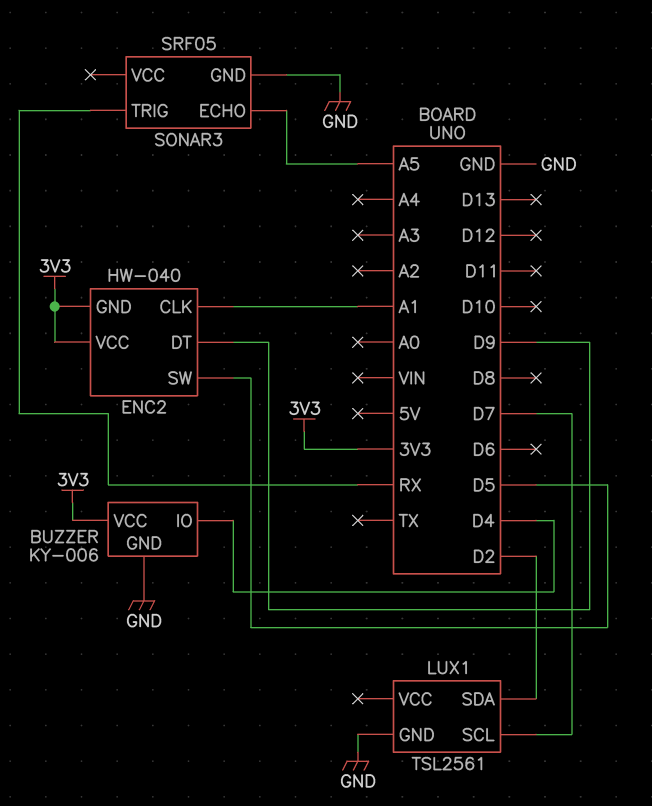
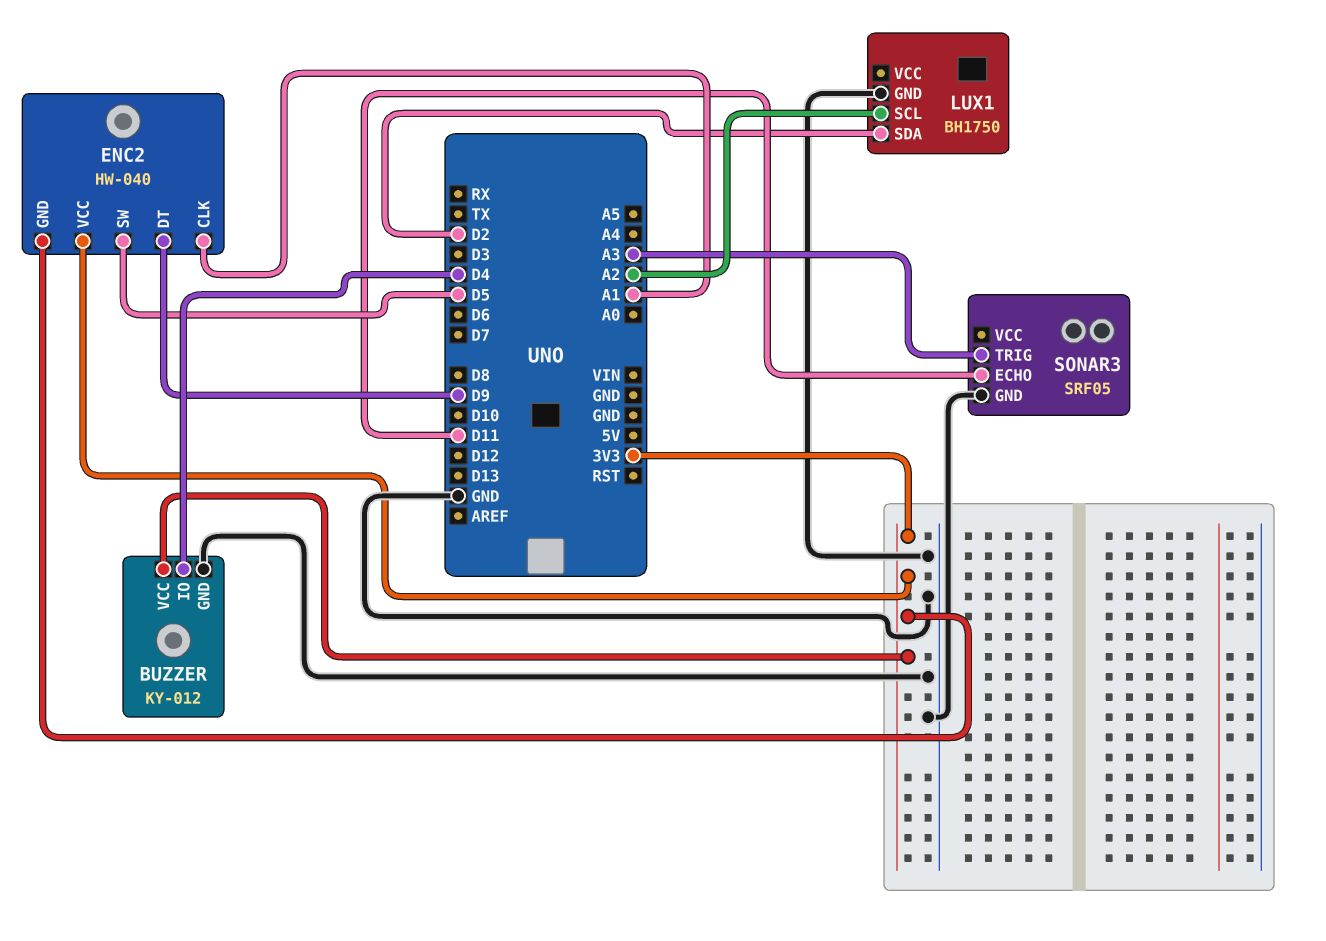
BUZZER: KY-006 -> KY-012
LUX1: TSL2561 -> BH1750
LUX1 pin SCL: D7 -> A2
SONAR3 pin ECHO: A5 -> D11
SONAR3 pin TRIG: RX -> A3

